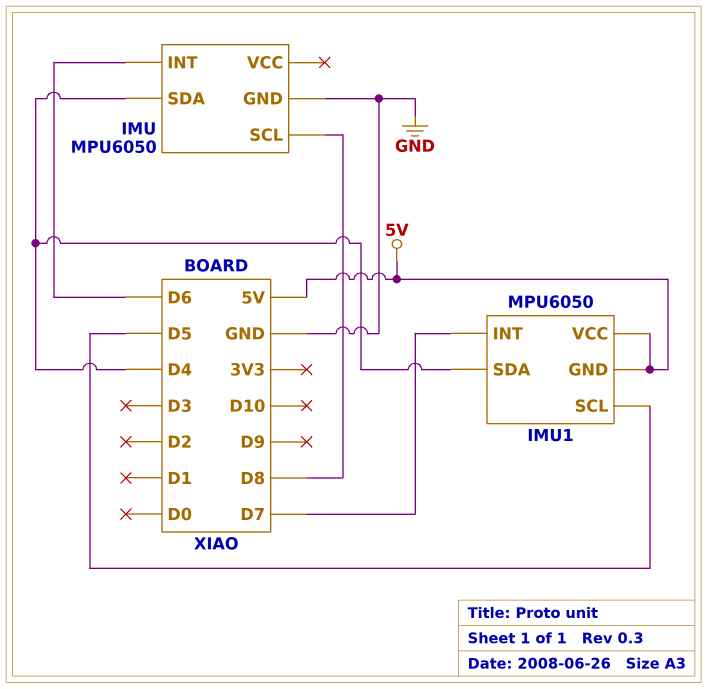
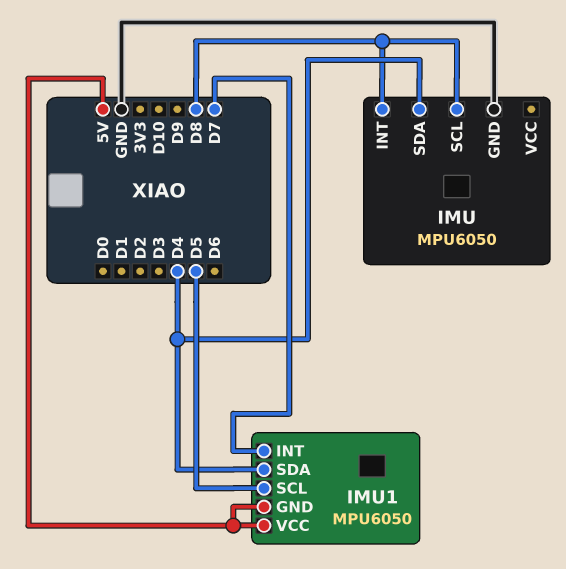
IMU pin INT: D6 -> D8

